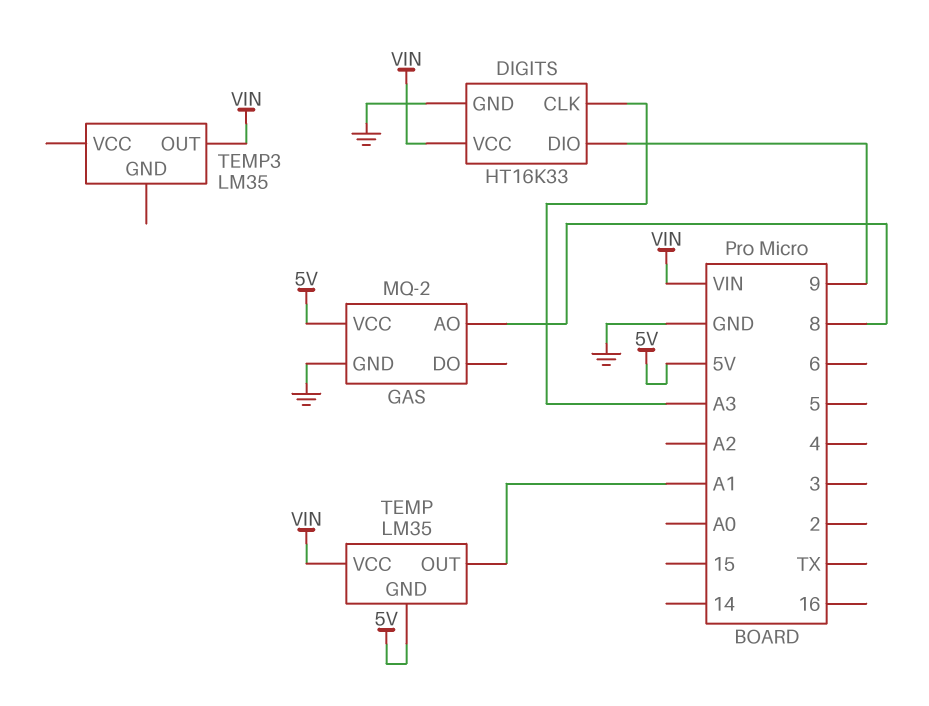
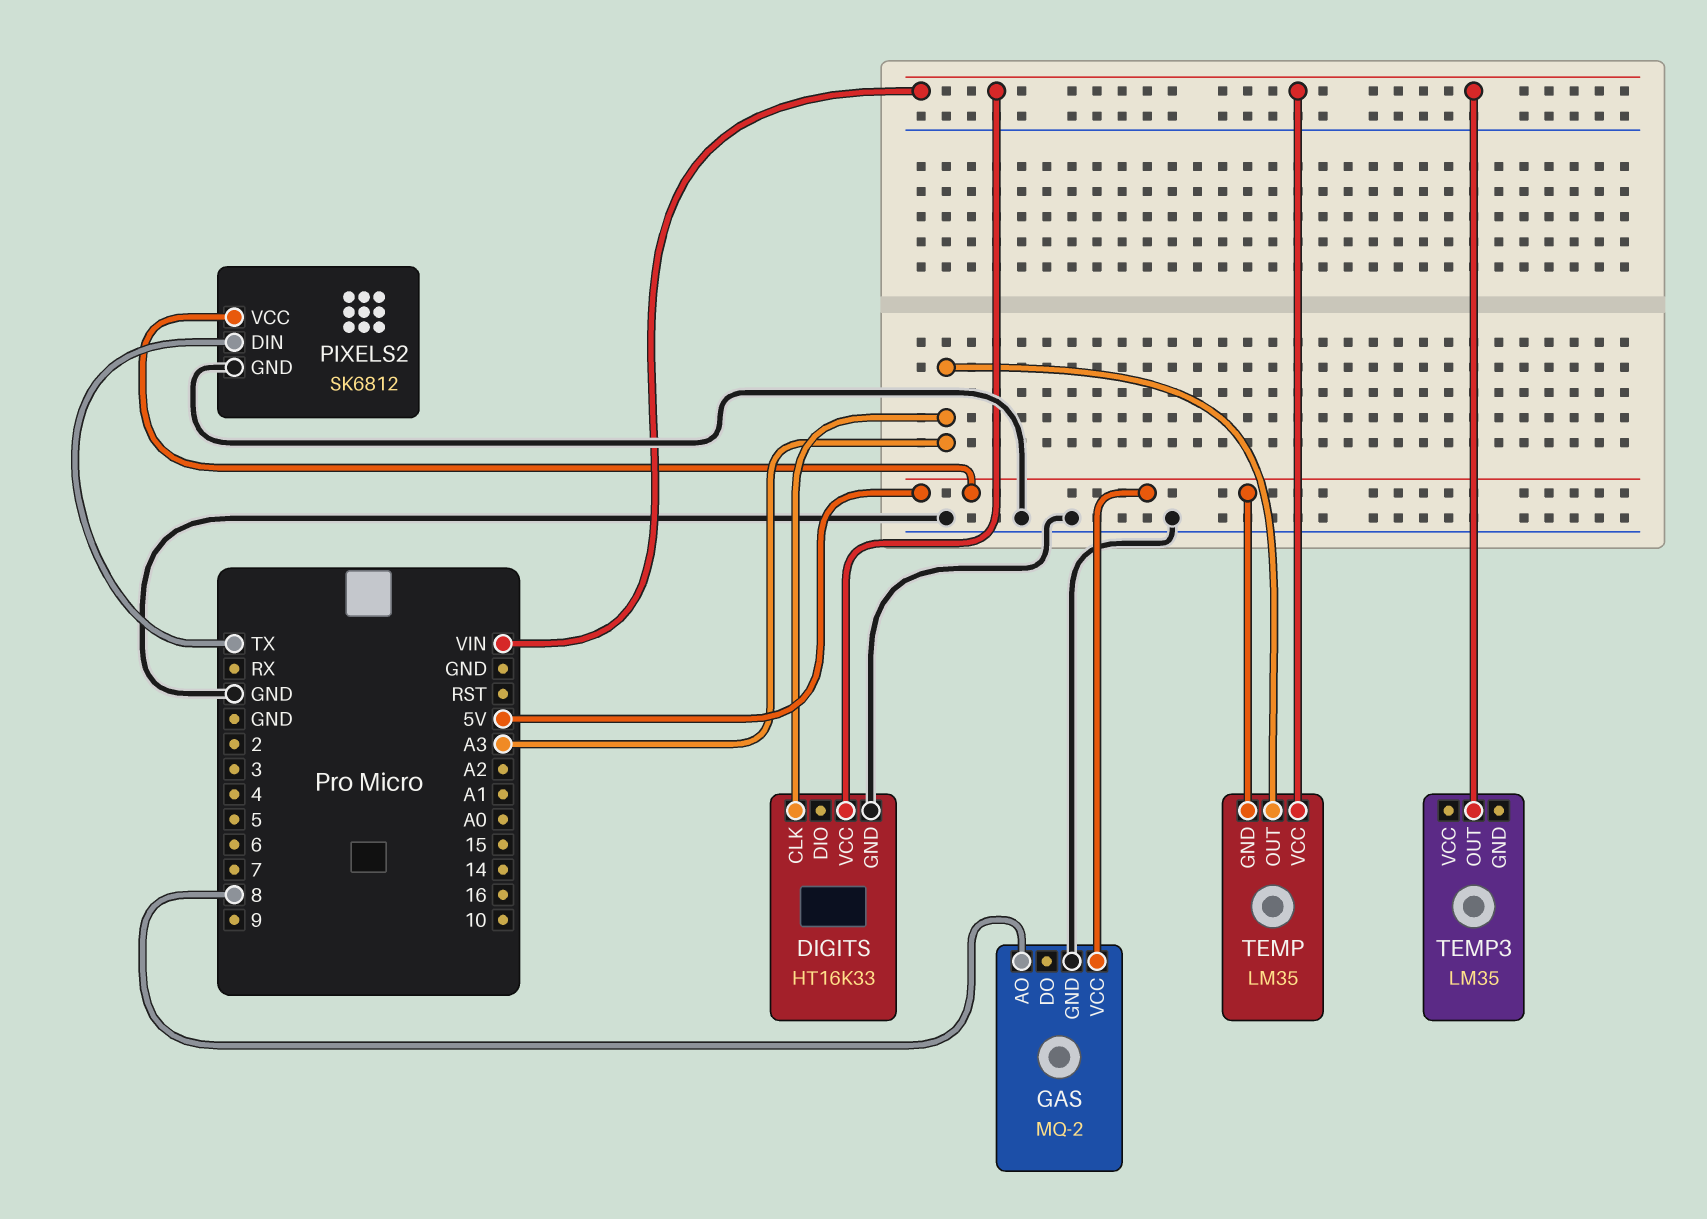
DIGITS pin DIO: 9 -> none
PIXELS2: none -> SK6812
PIXELS2 pin DIN: none -> TX
PIXELS2 pin GND: none -> GND
PIXELS2 pin VCC: none -> 5V
TEMP pin OUT: A1 -> A3

